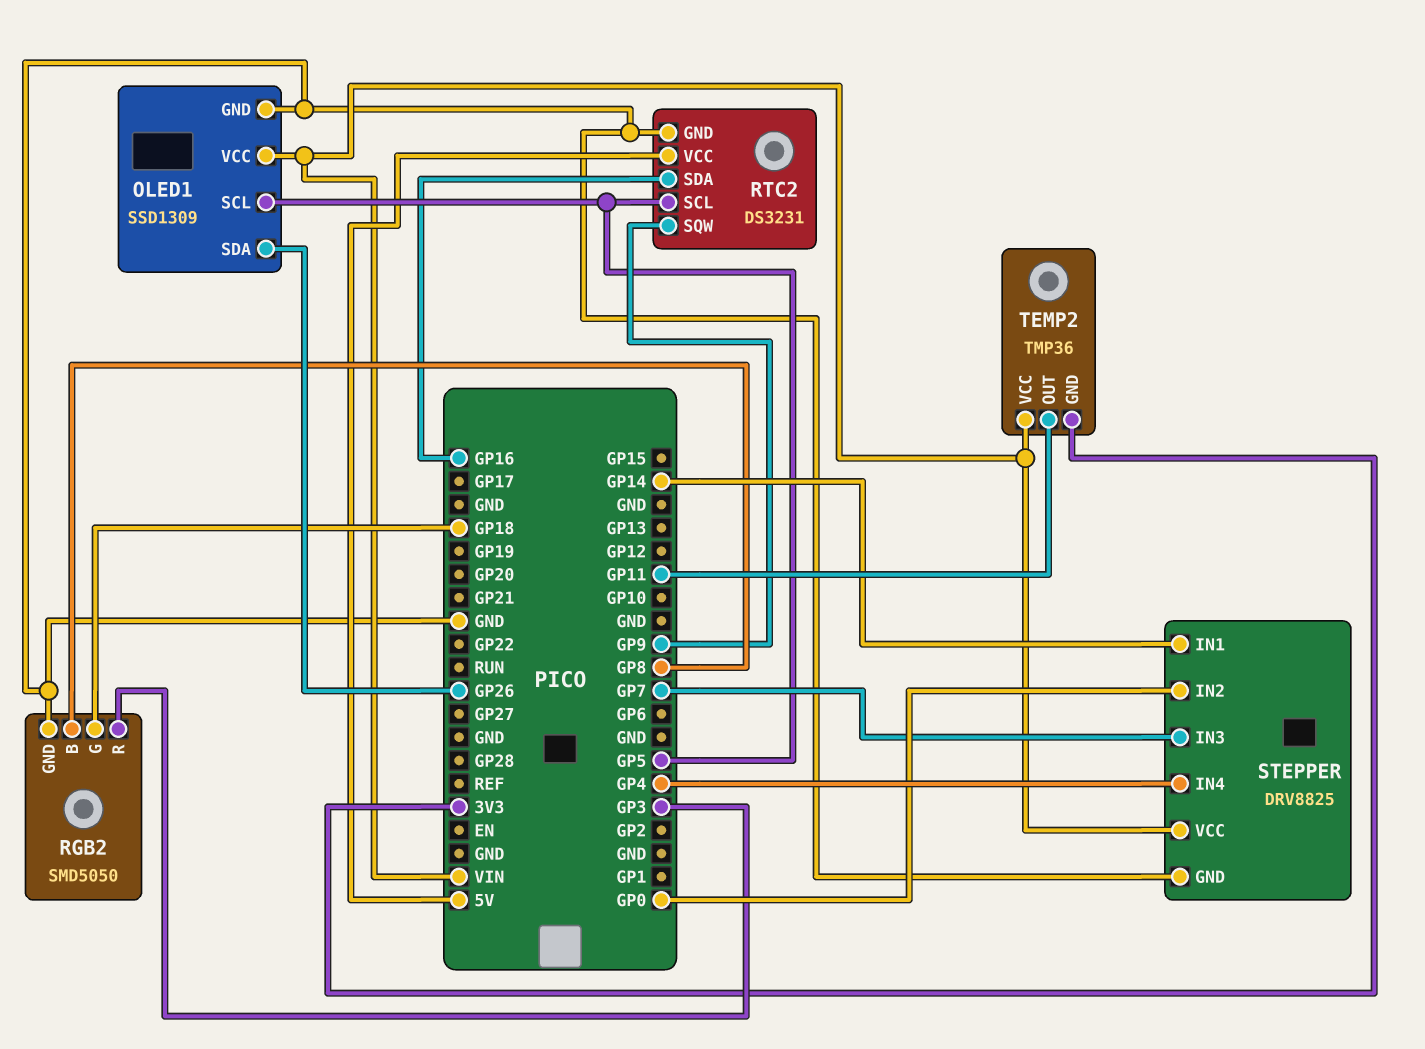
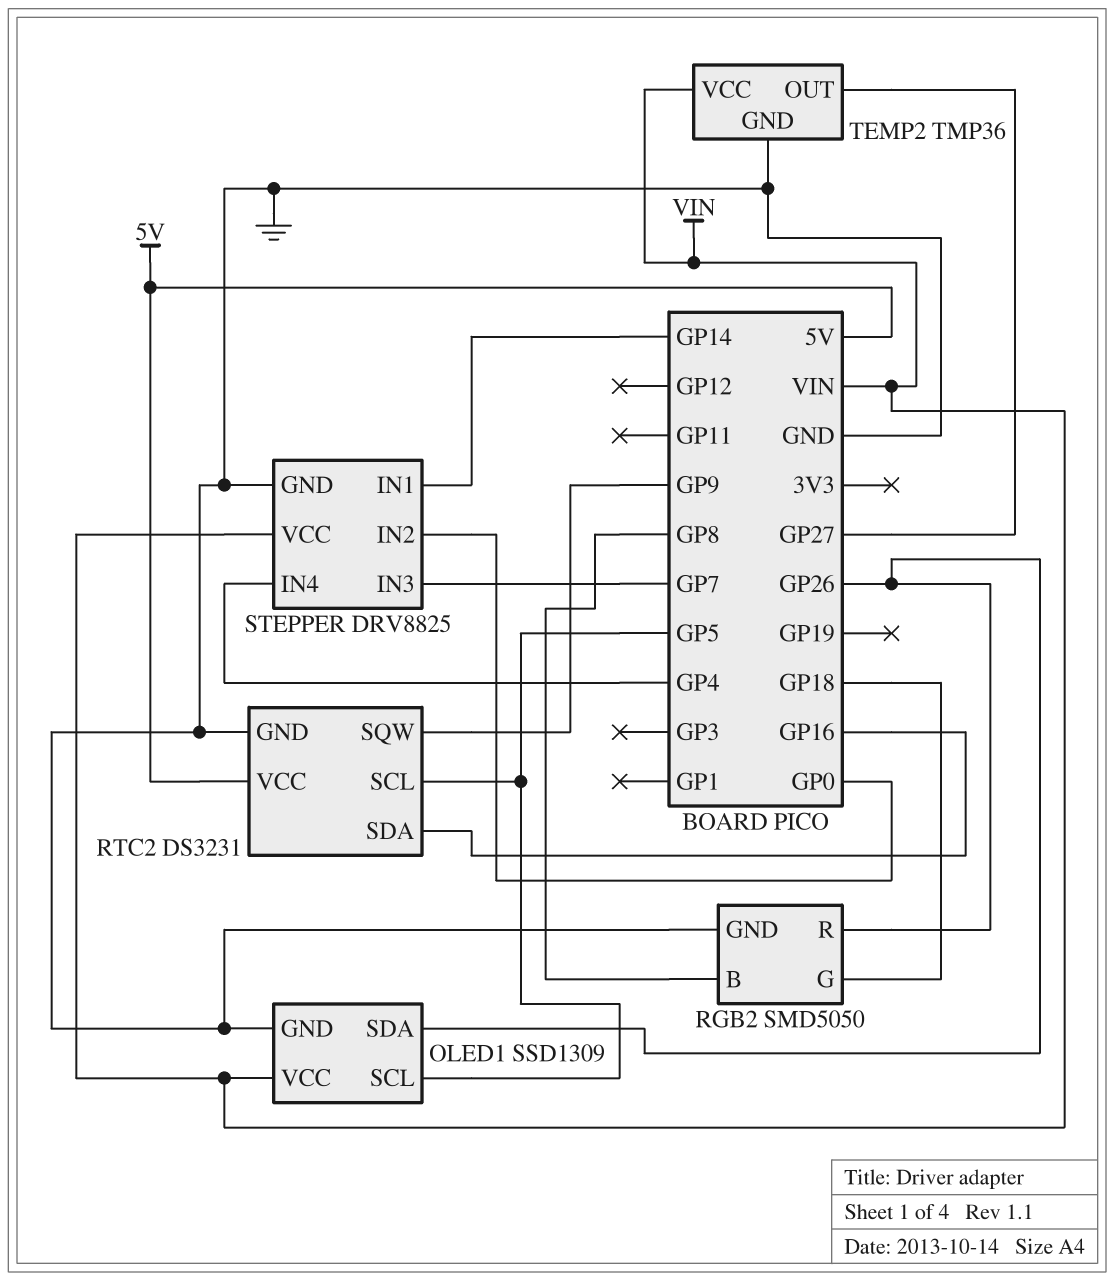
RGB2 pin R: GP3 -> GP26
TEMP2 pin GND: 3V3 -> GND
TEMP2 pin OUT: GP11 -> GP27

